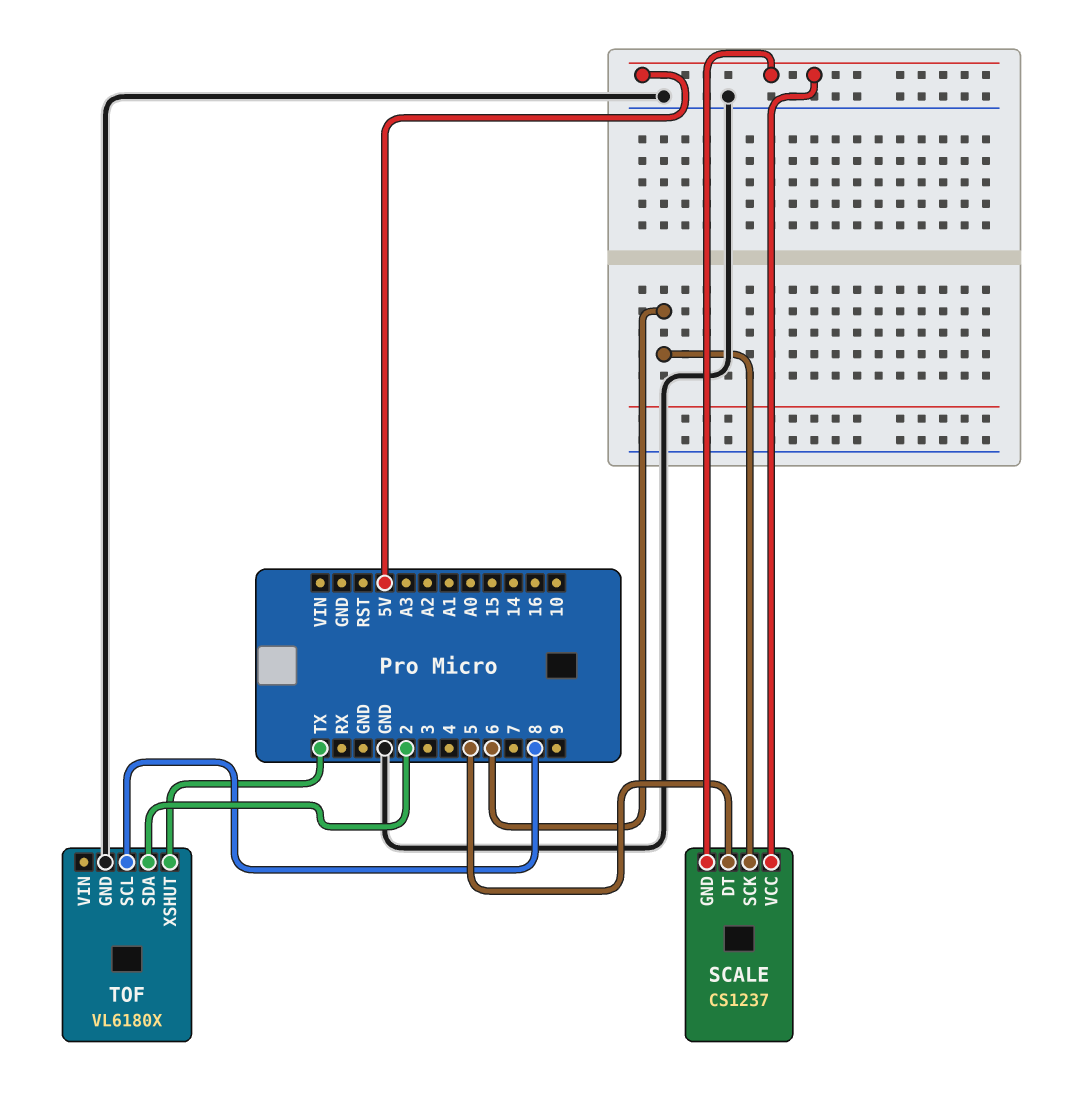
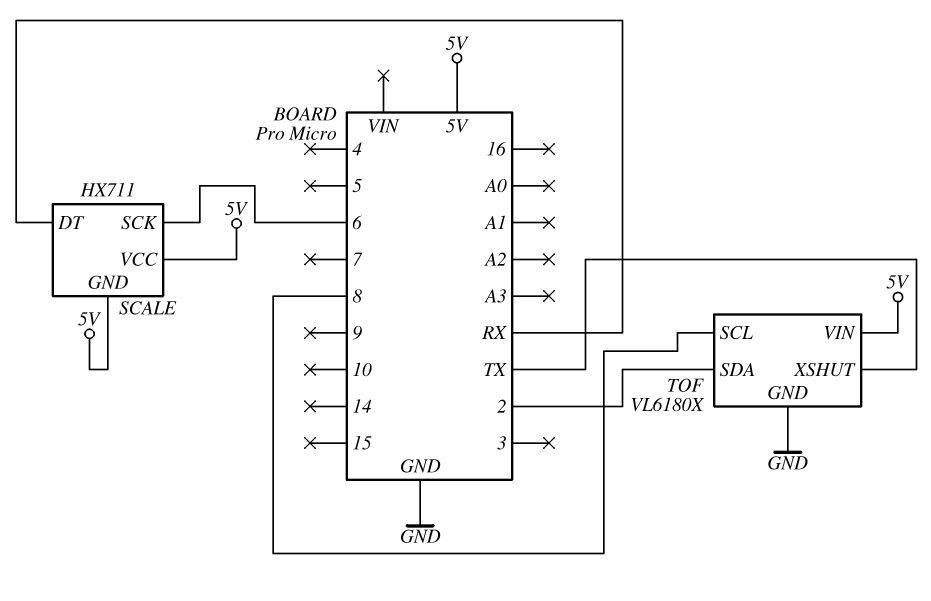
SCALE: CS1237 -> HX711
SCALE pin DT: 5 -> RX
TOF pin VIN: none -> 5V

